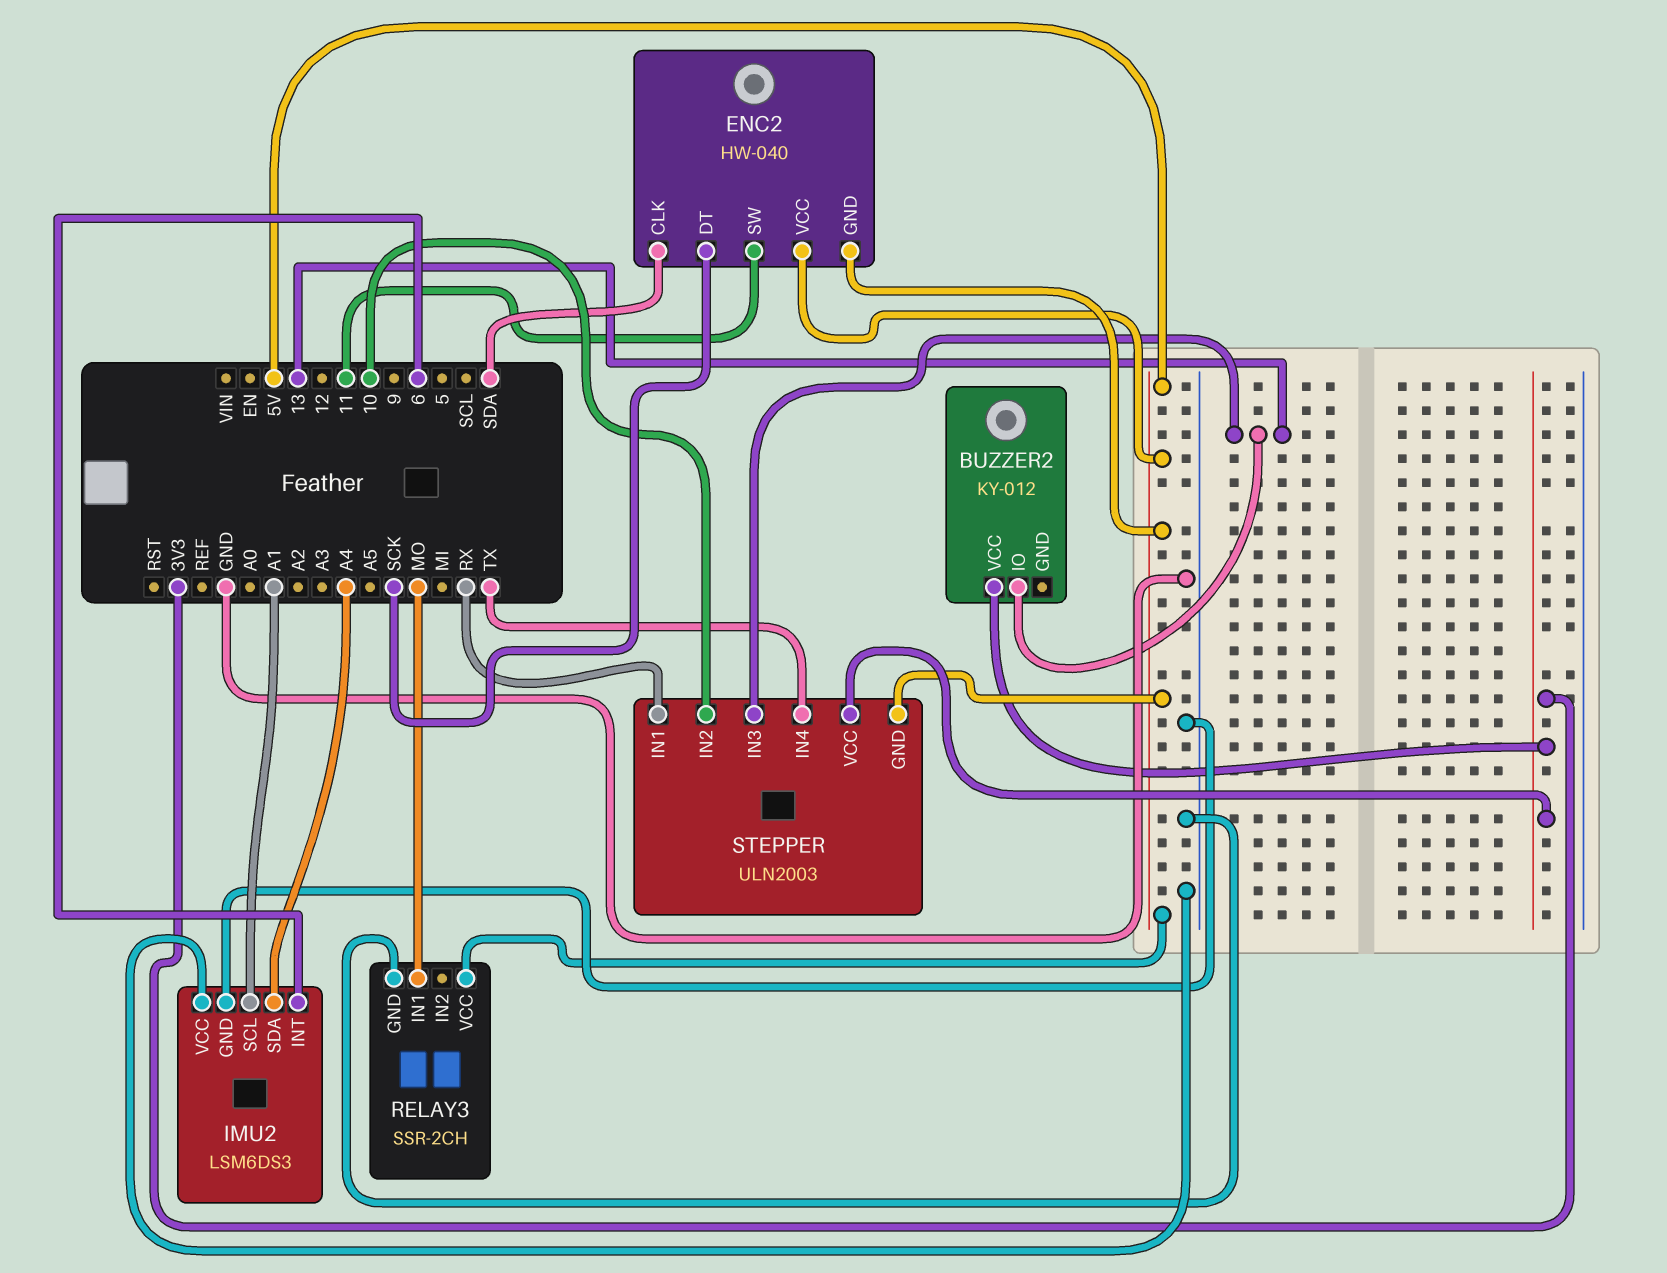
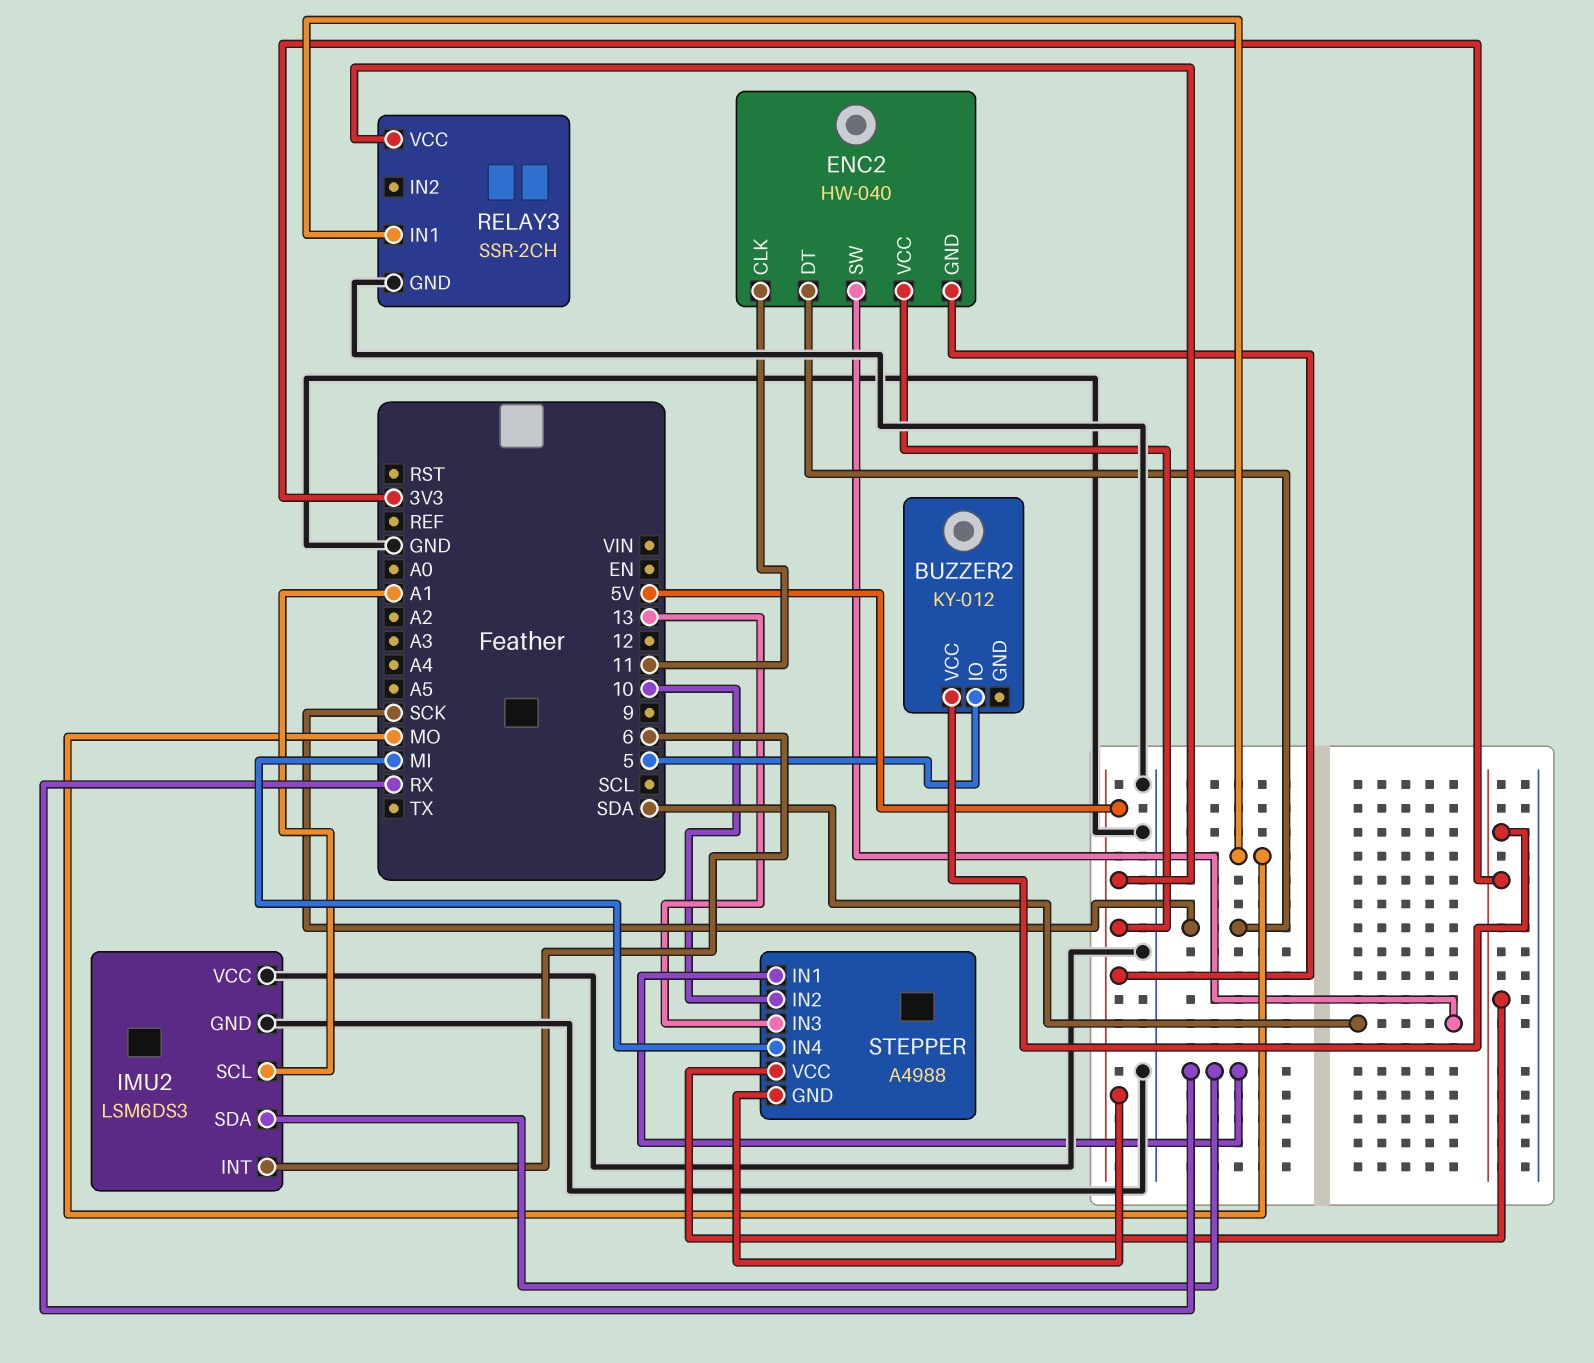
BUZZER2 pin IO: 13 -> 5
ENC2 pin CLK: SDA -> 11
ENC2 pin SW: 11 -> SDA
IMU2 pin SDA: A4 -> RX
STEPPER: ULN2003 -> A4988
STEPPER pin IN4: TX -> MI

